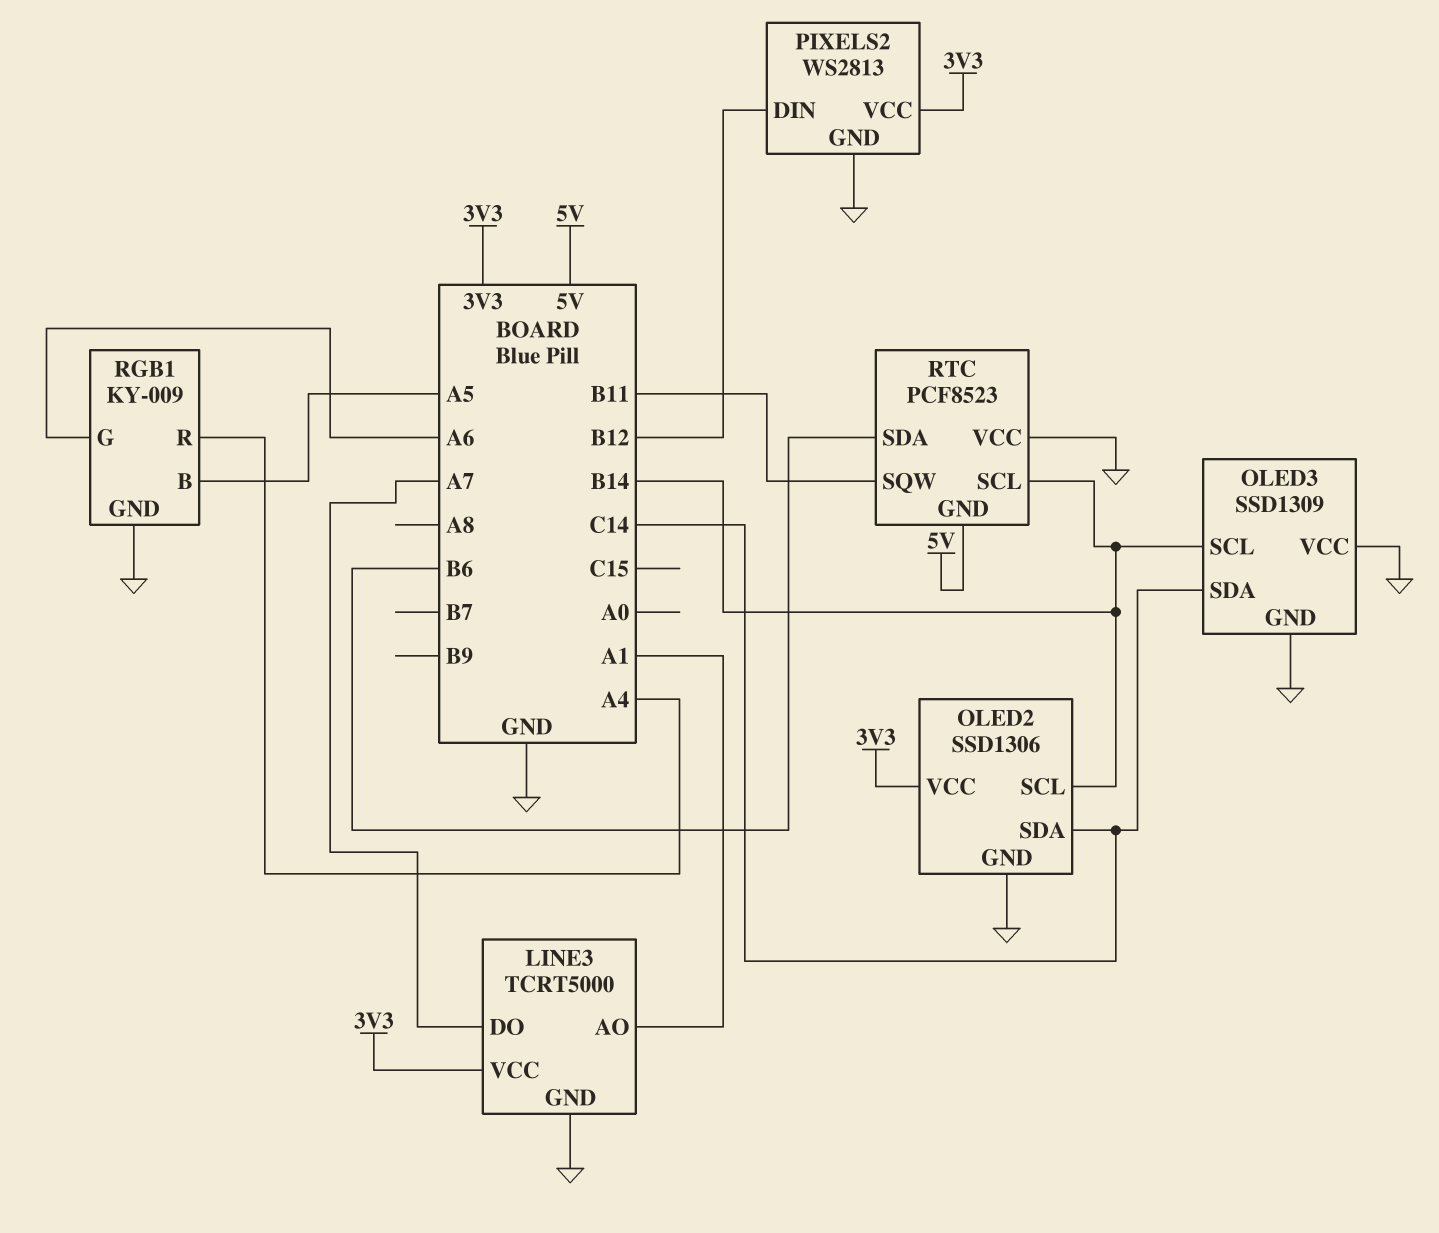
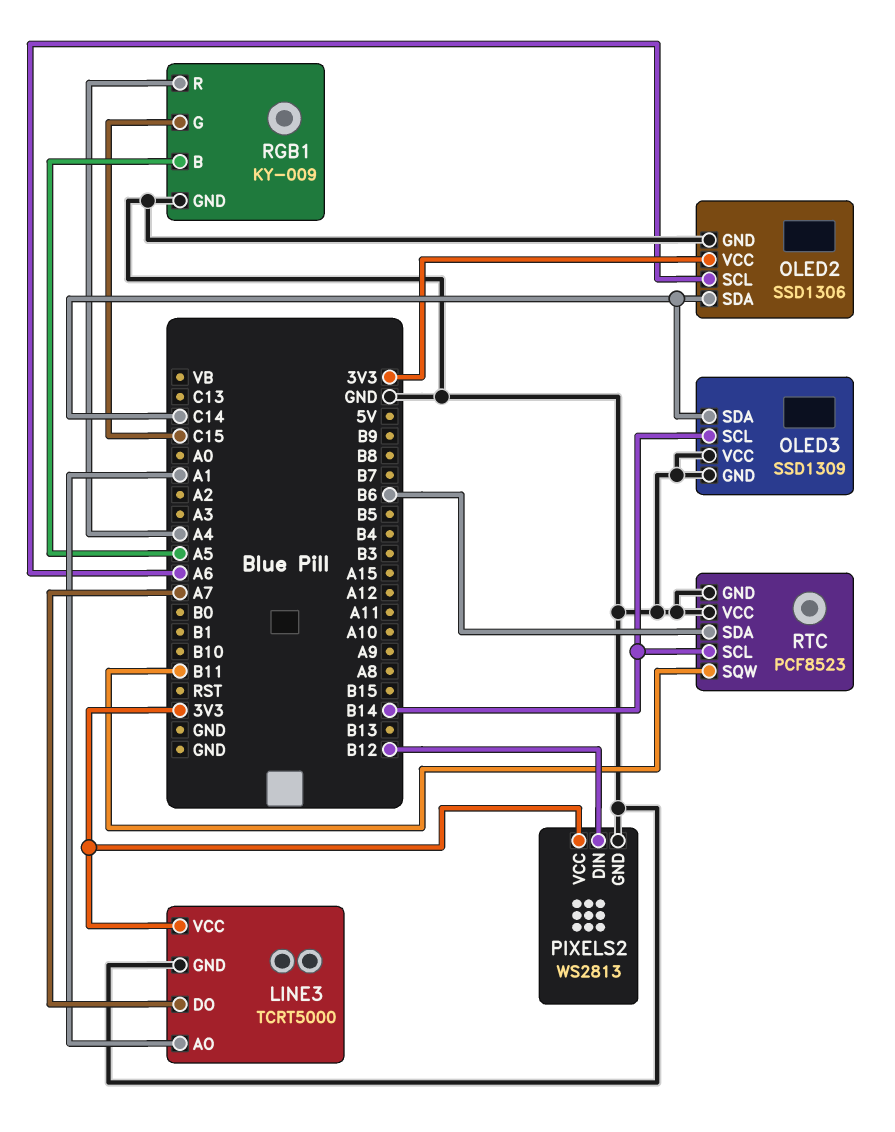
OLED2 pin SCL: B14 -> A6
RGB1 pin G: A6 -> C15
RTC pin GND: 5V -> GND

